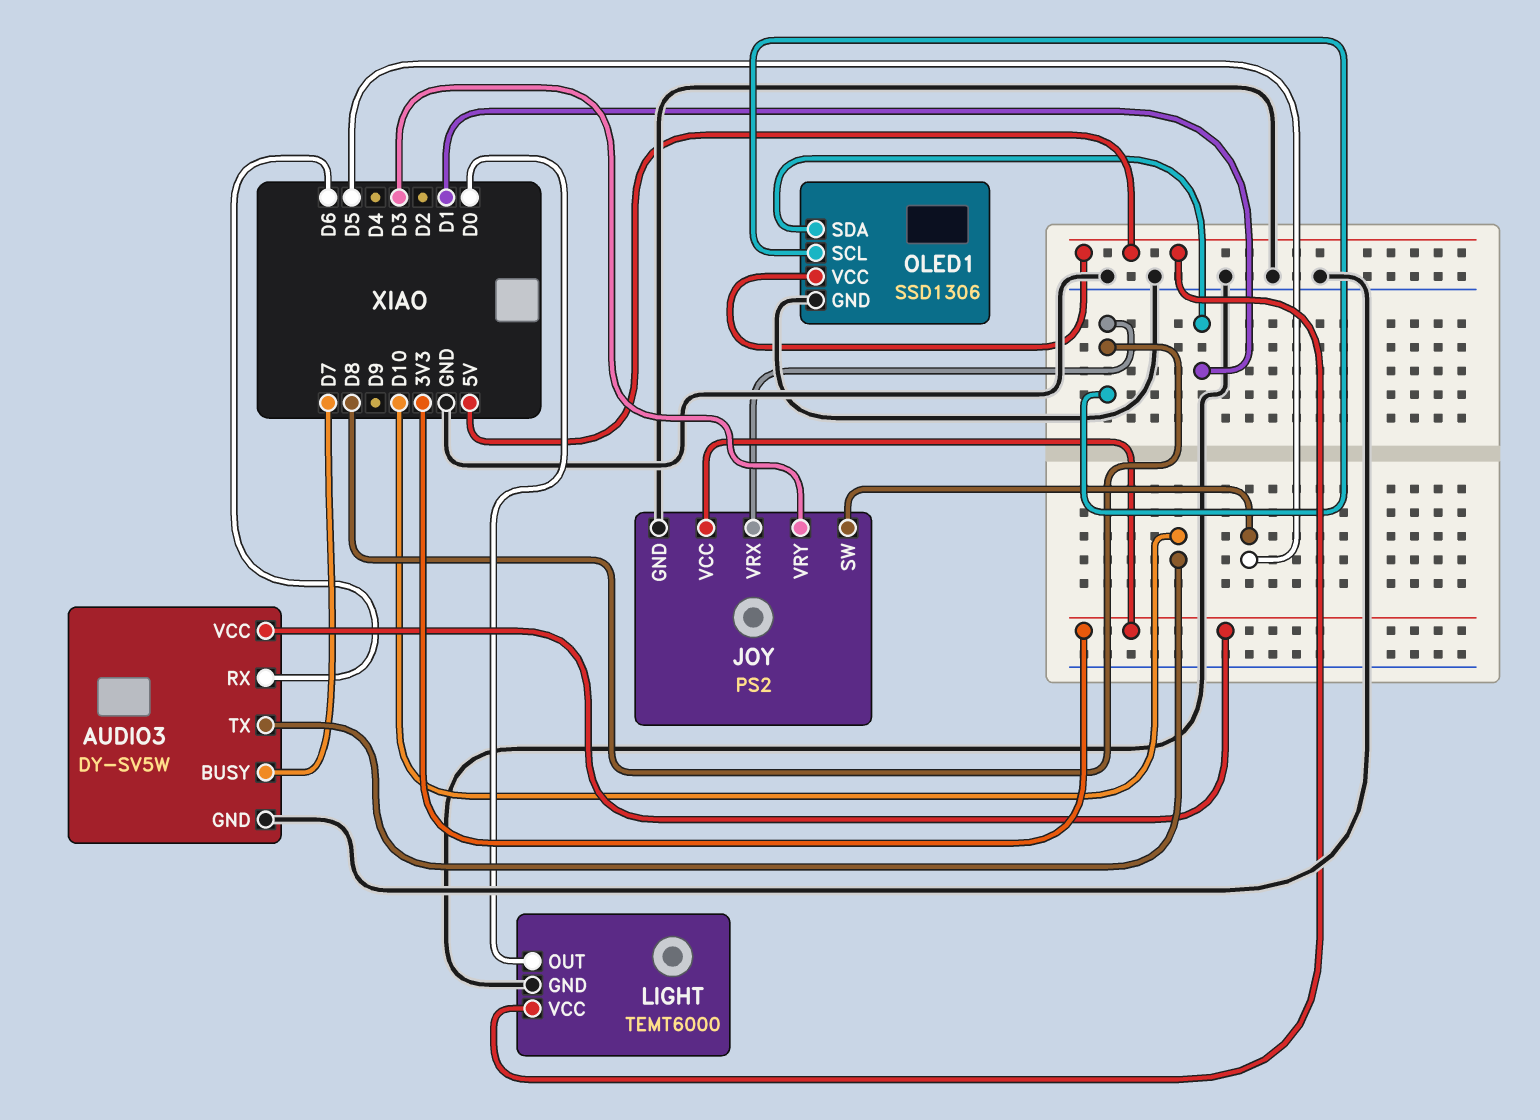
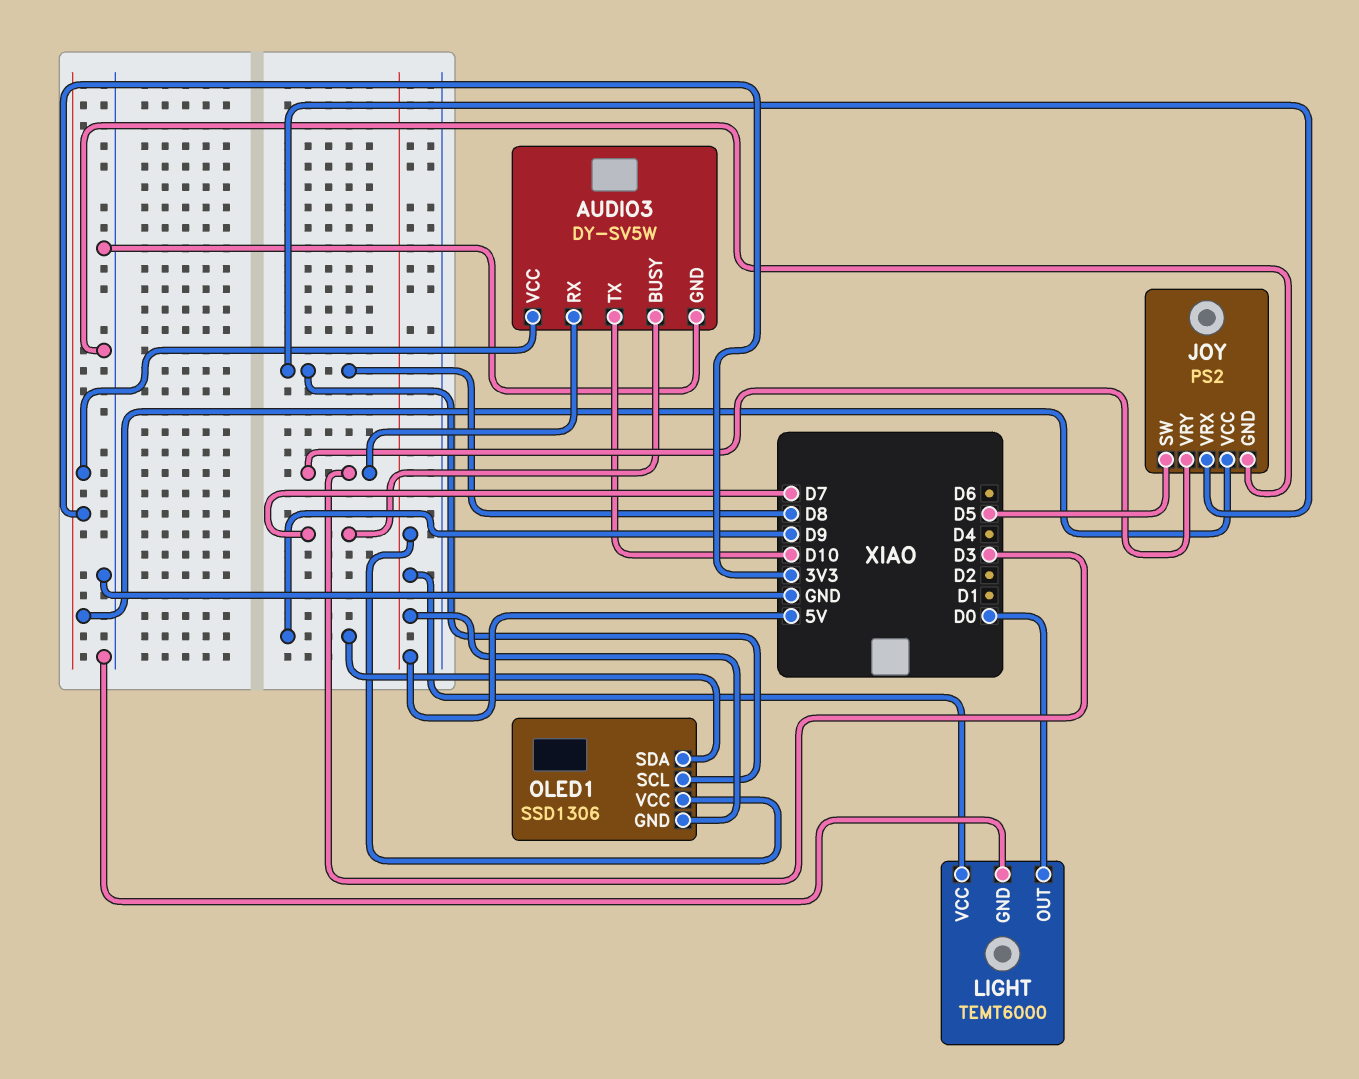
AUDIO3 pin RX: D6 -> D3
OLED1 pin GND: GND -> 5V
OLED1 pin SDA: D1 -> D9

